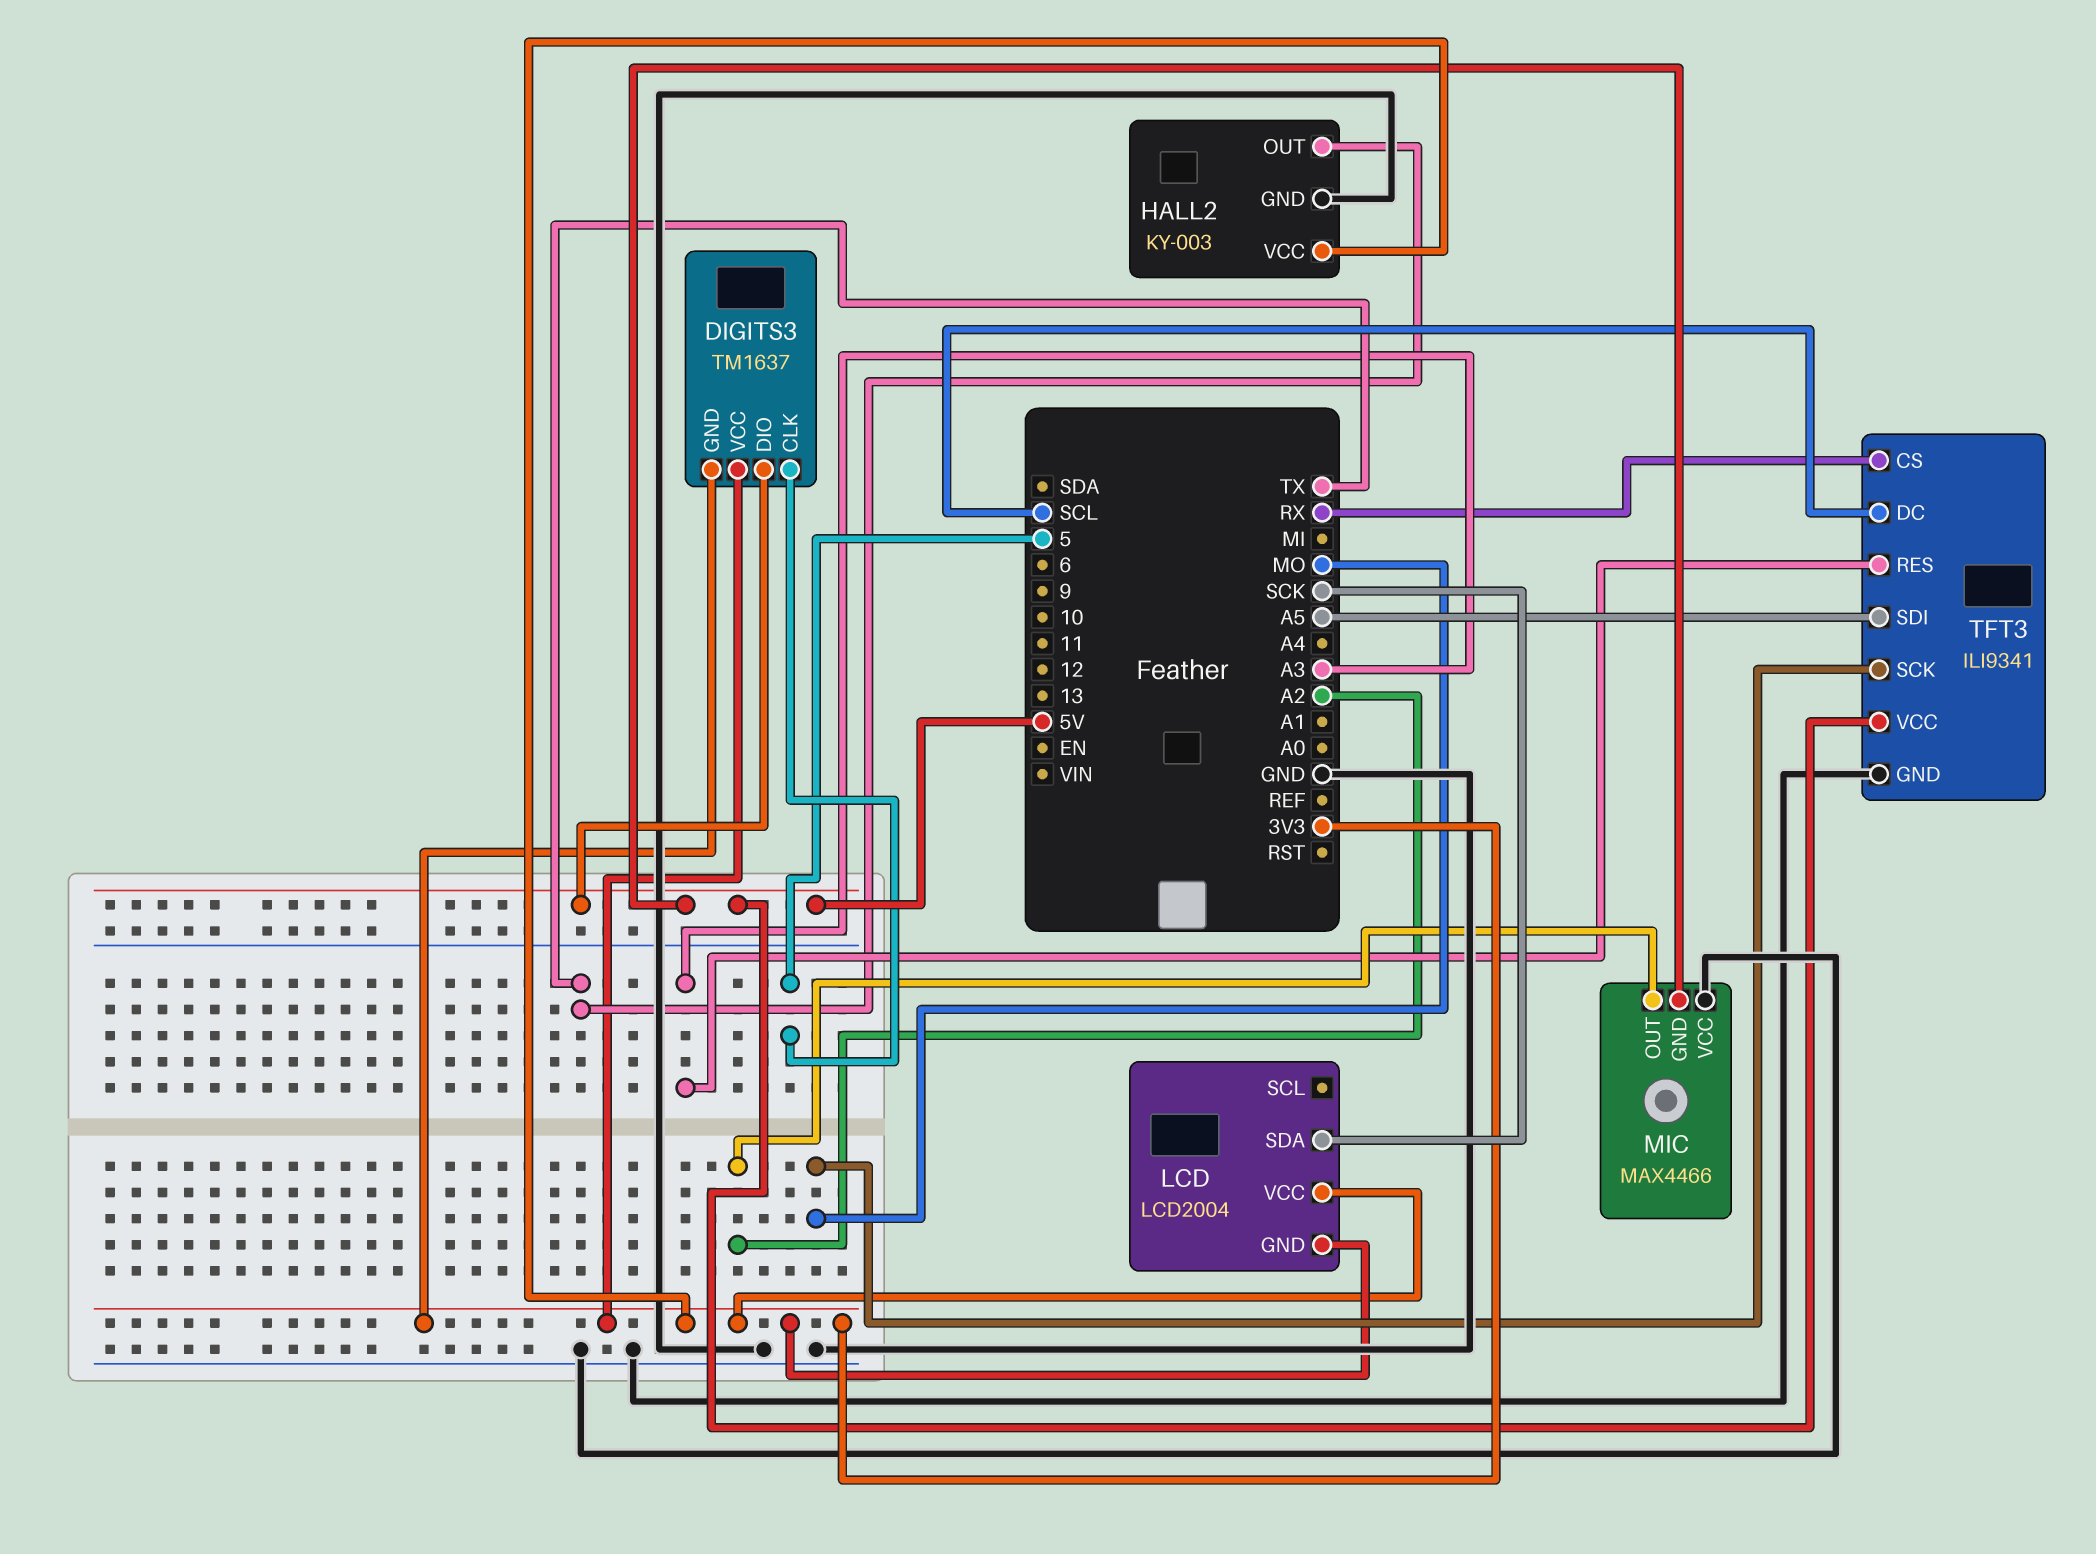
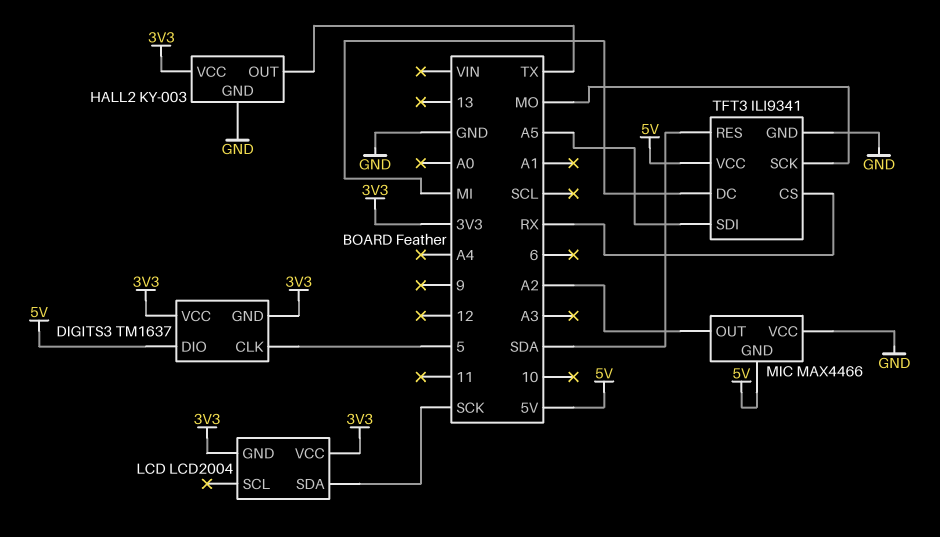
TFT3 pin DC: SCL -> MI
TFT3 pin RES: A3 -> SDA

